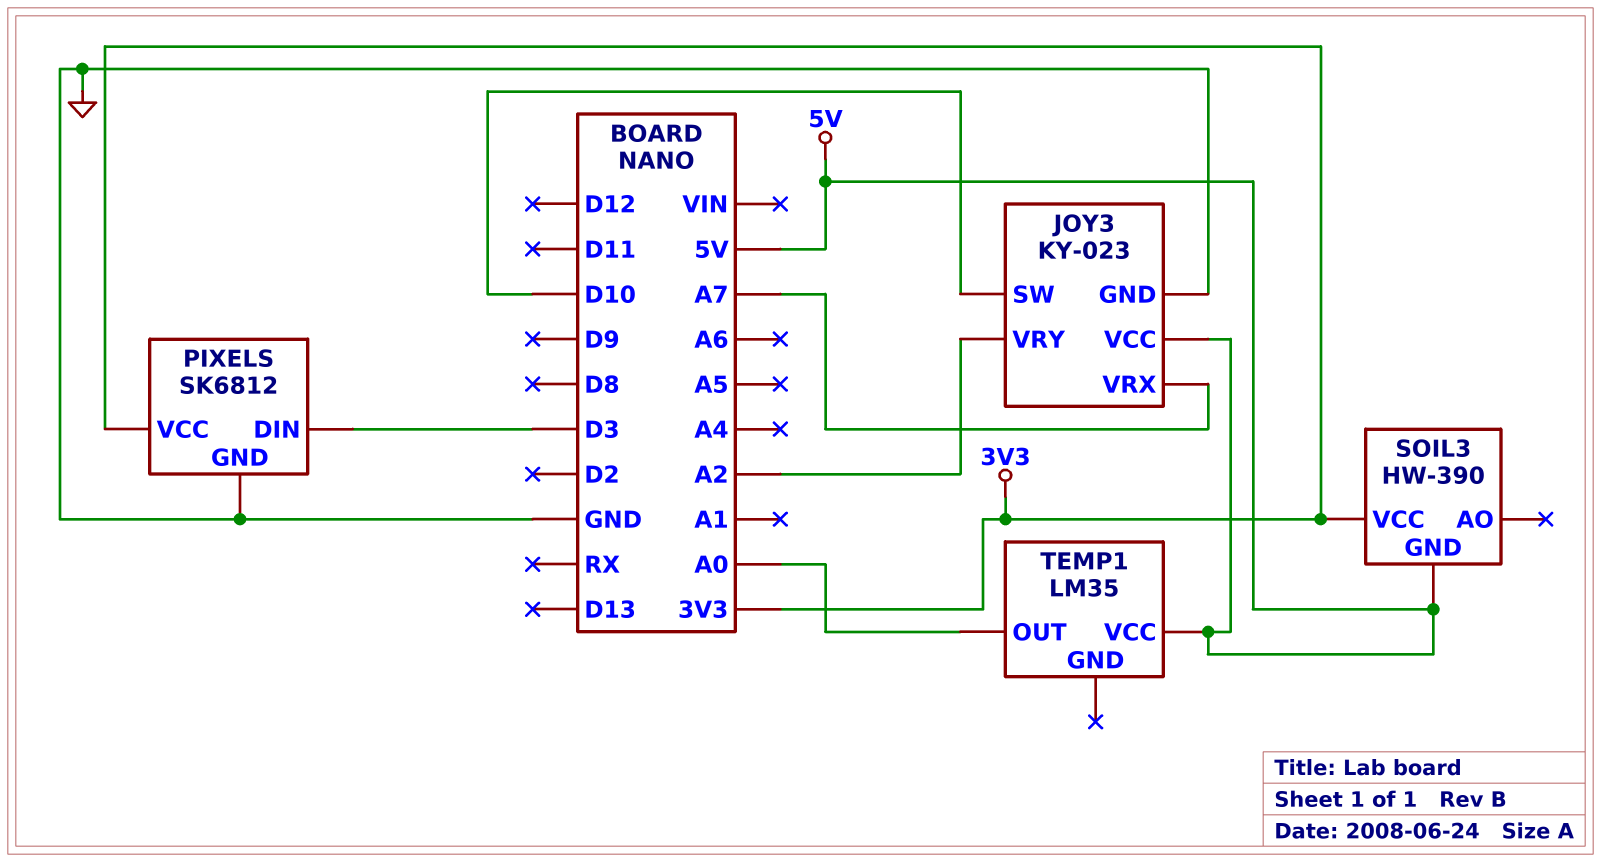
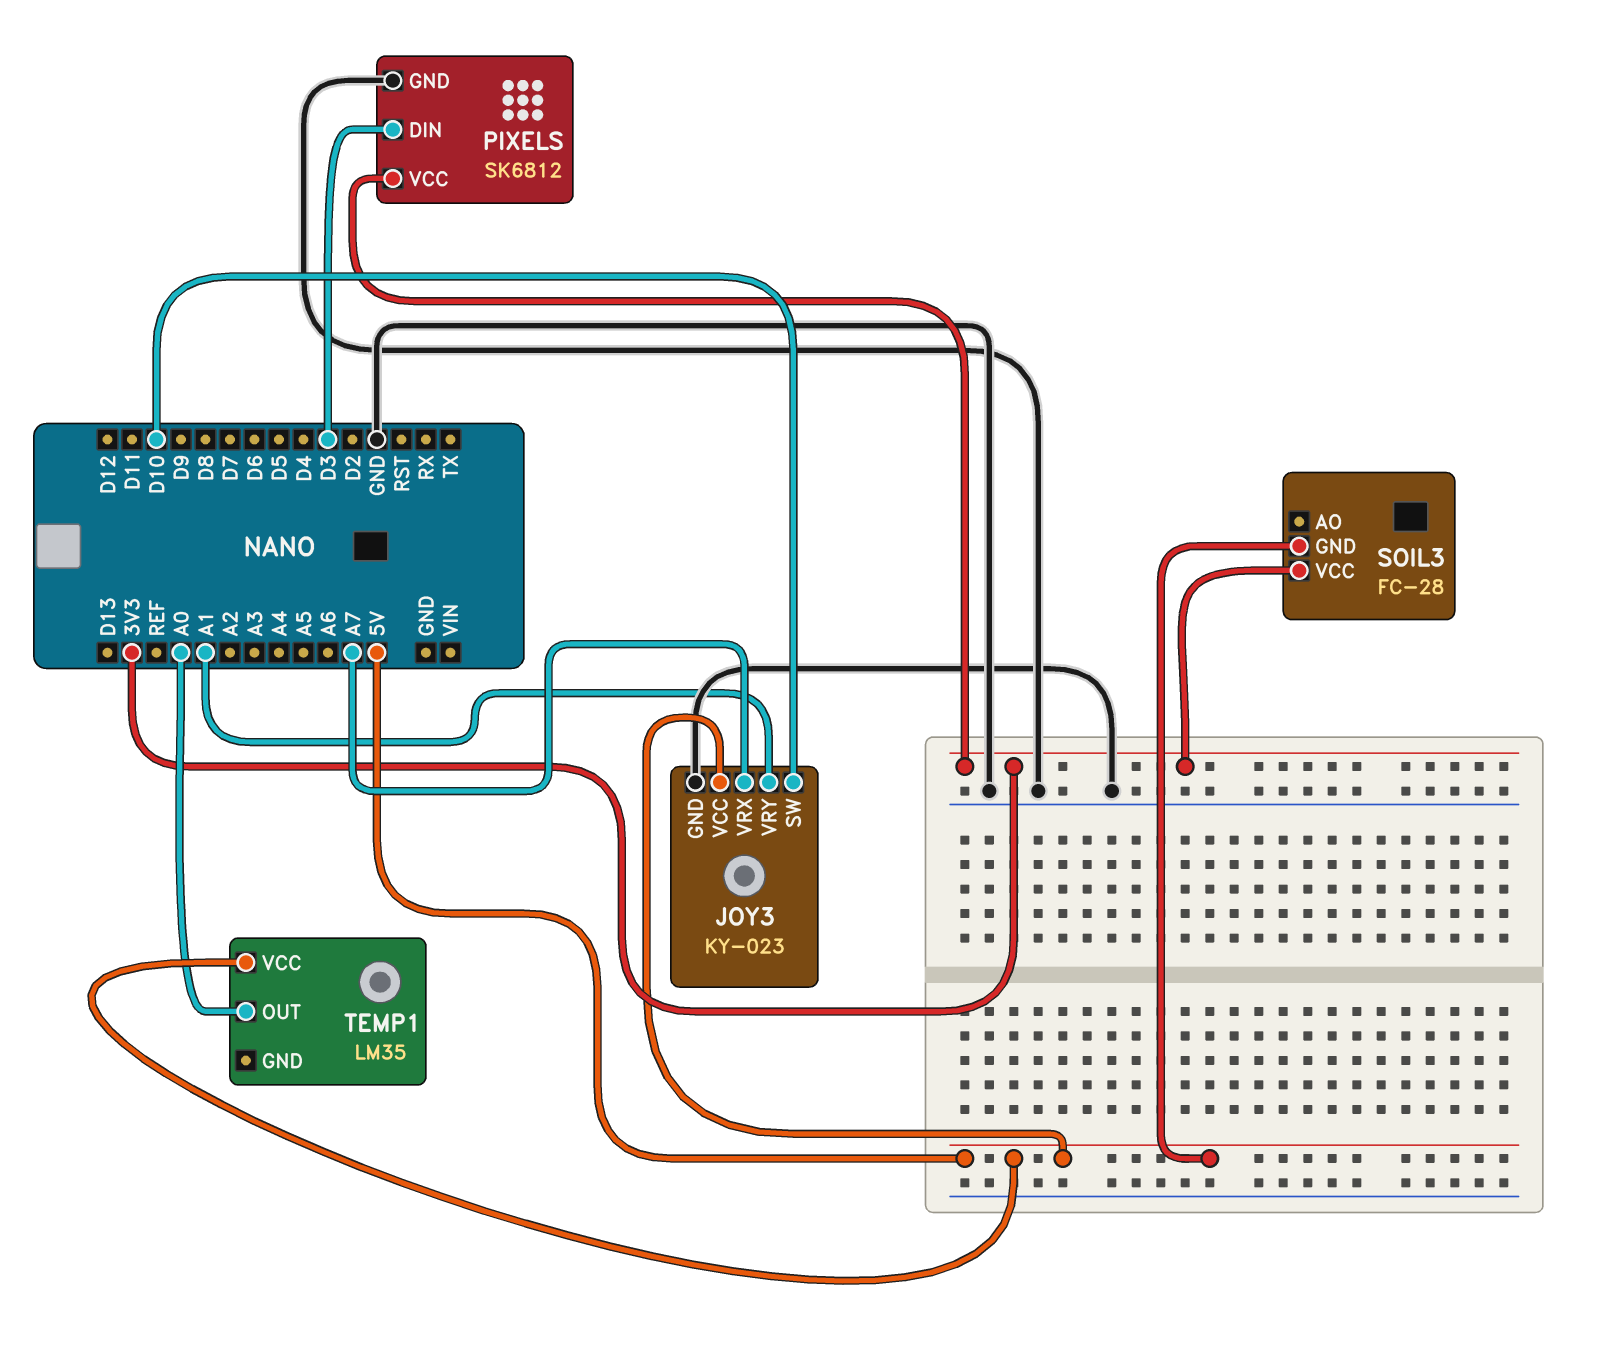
JOY3 pin VRY: A2 -> A1
SOIL3: HW-390 -> FC-28

